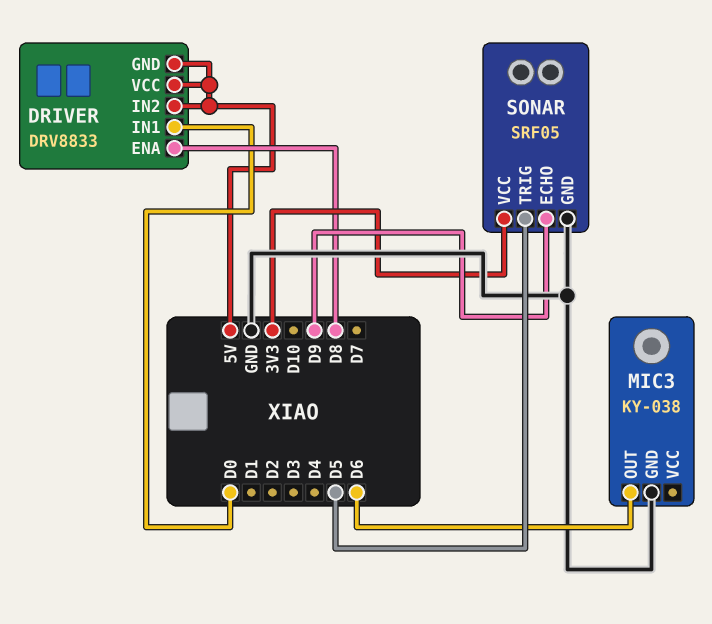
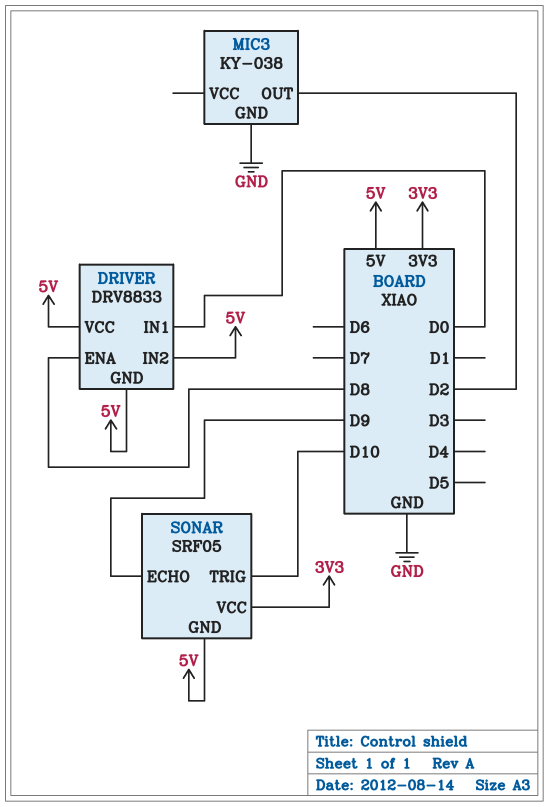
MIC3 pin OUT: D6 -> D2
SONAR pin GND: GND -> 5V
SONAR pin TRIG: D5 -> D10

